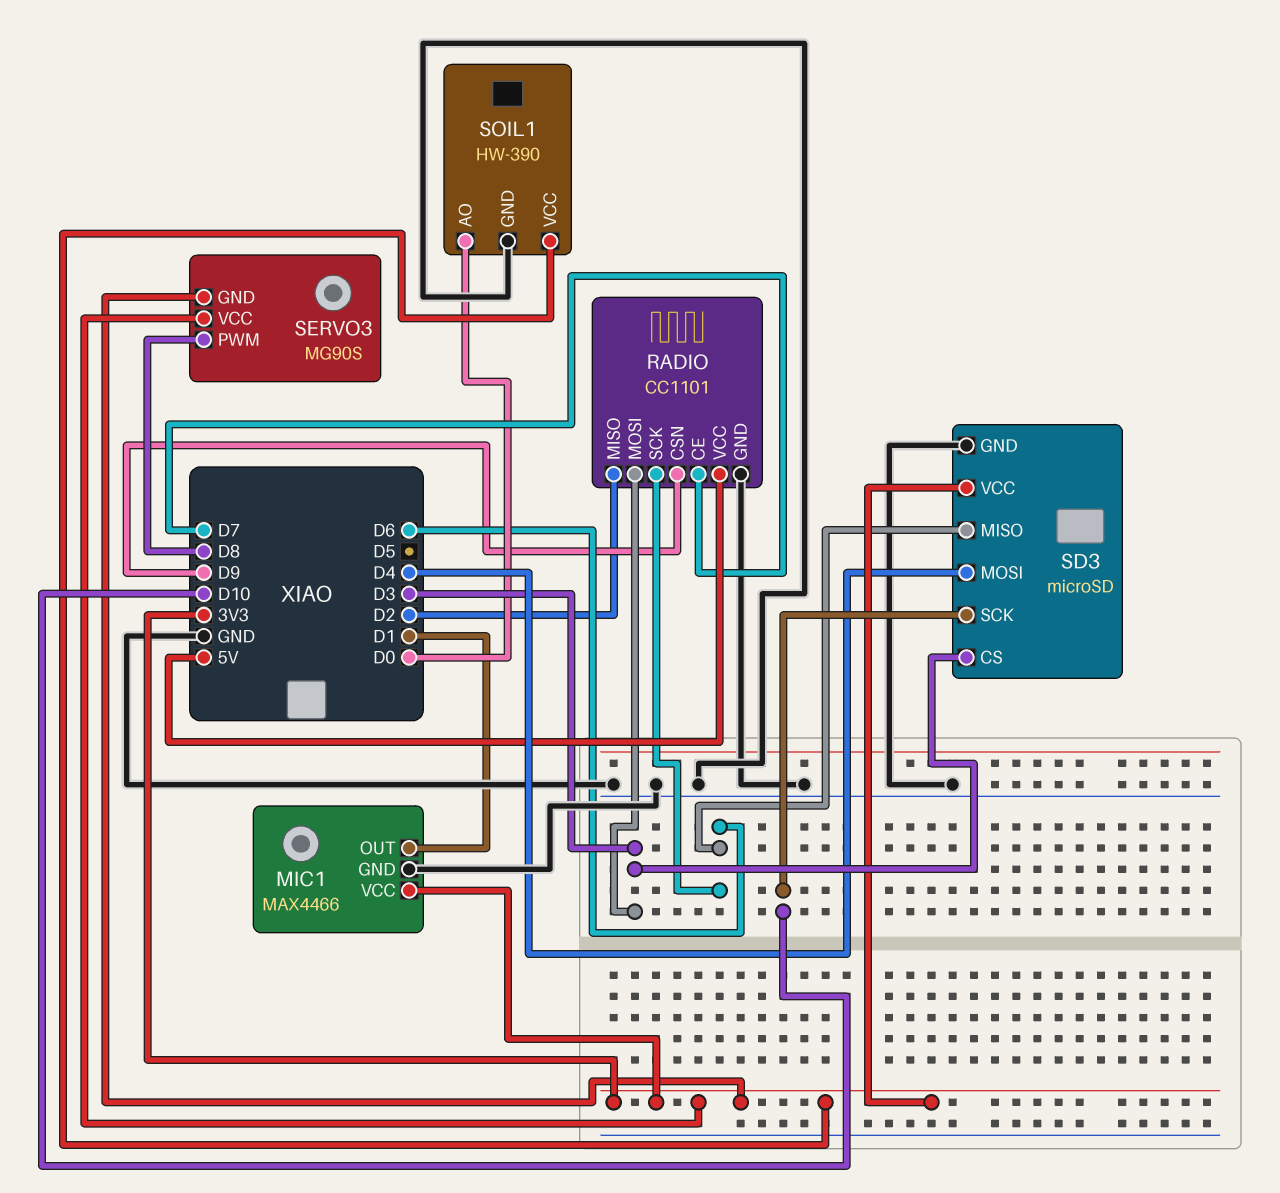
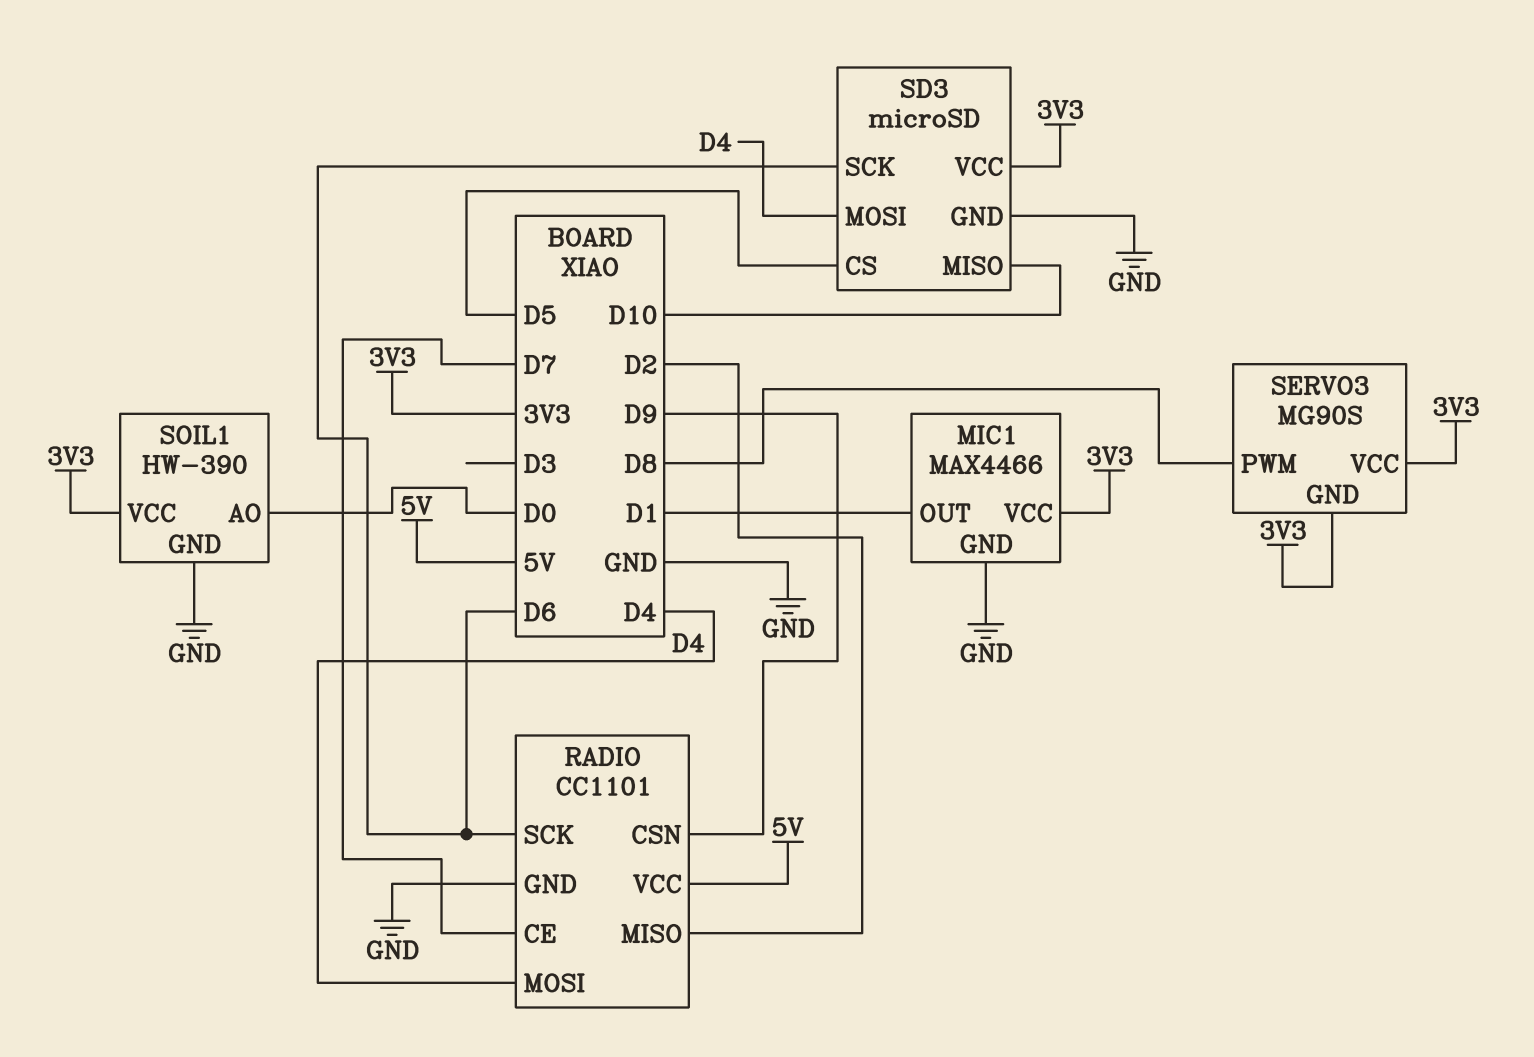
RADIO pin MOSI: D3 -> D4
SD3 pin CS: D3 -> D5
SD3 pin MISO: D6 -> D10
SD3 pin SCK: D10 -> D6

